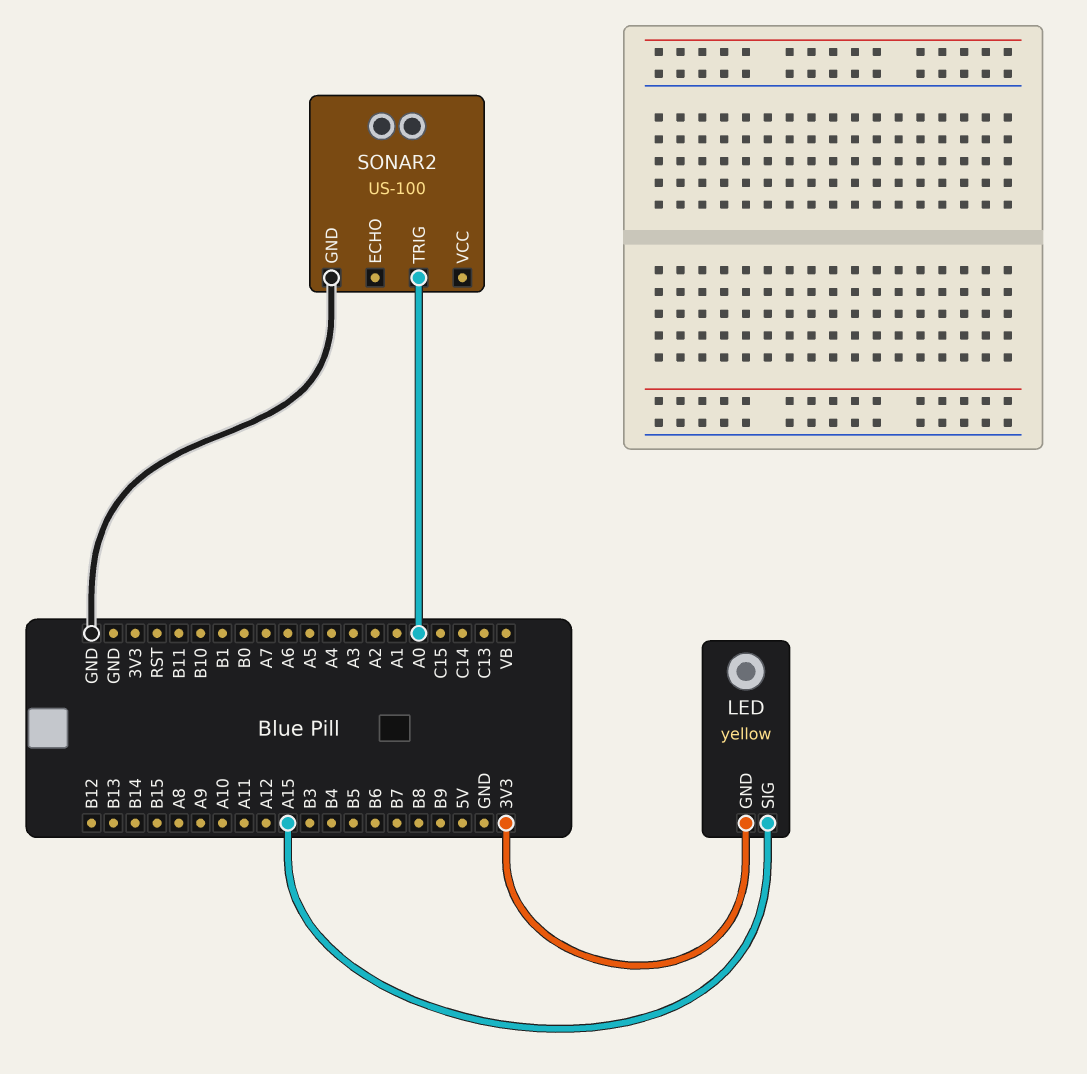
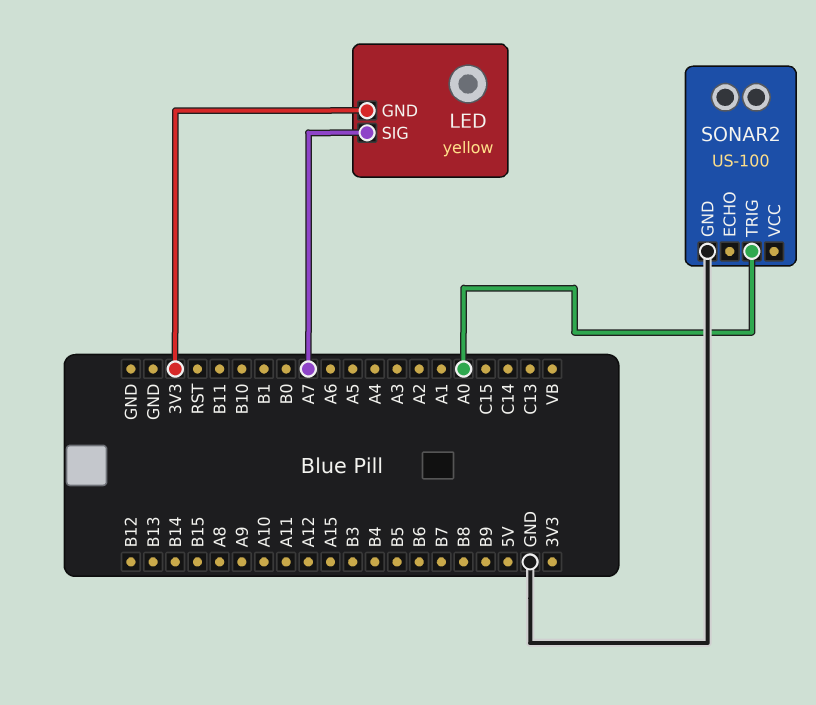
LED pin SIG: A15 -> A7

